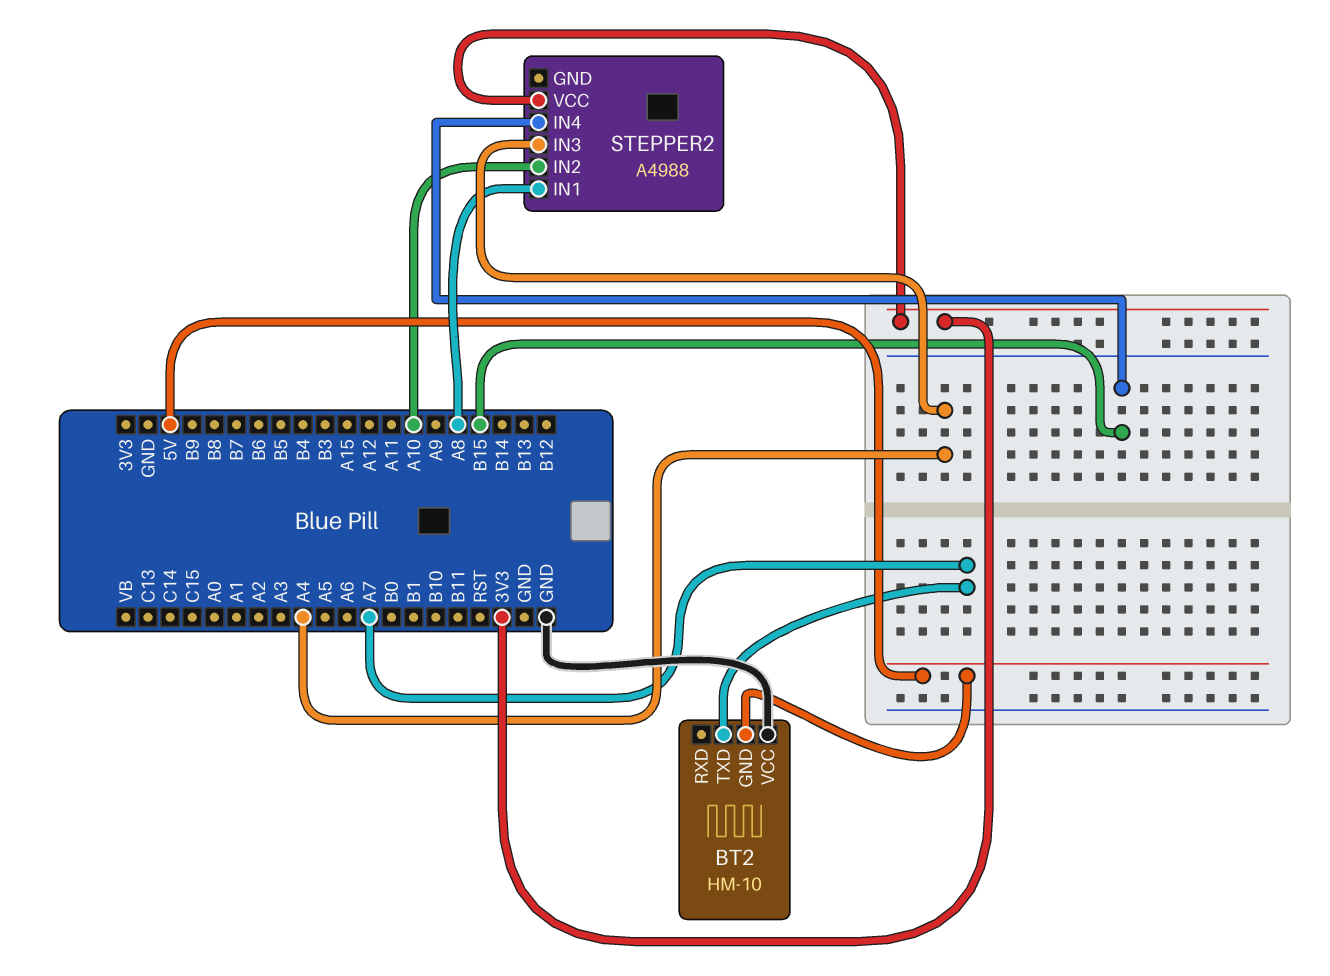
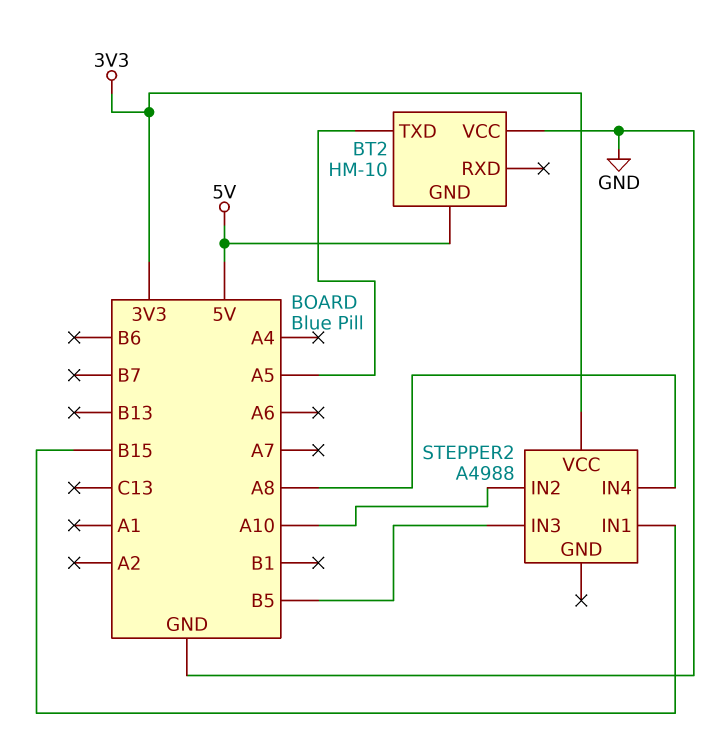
BT2 pin TXD: A7 -> A5
STEPPER2 pin IN1: A8 -> B15
STEPPER2 pin IN3: A4 -> B5
STEPPER2 pin IN4: B15 -> A8

